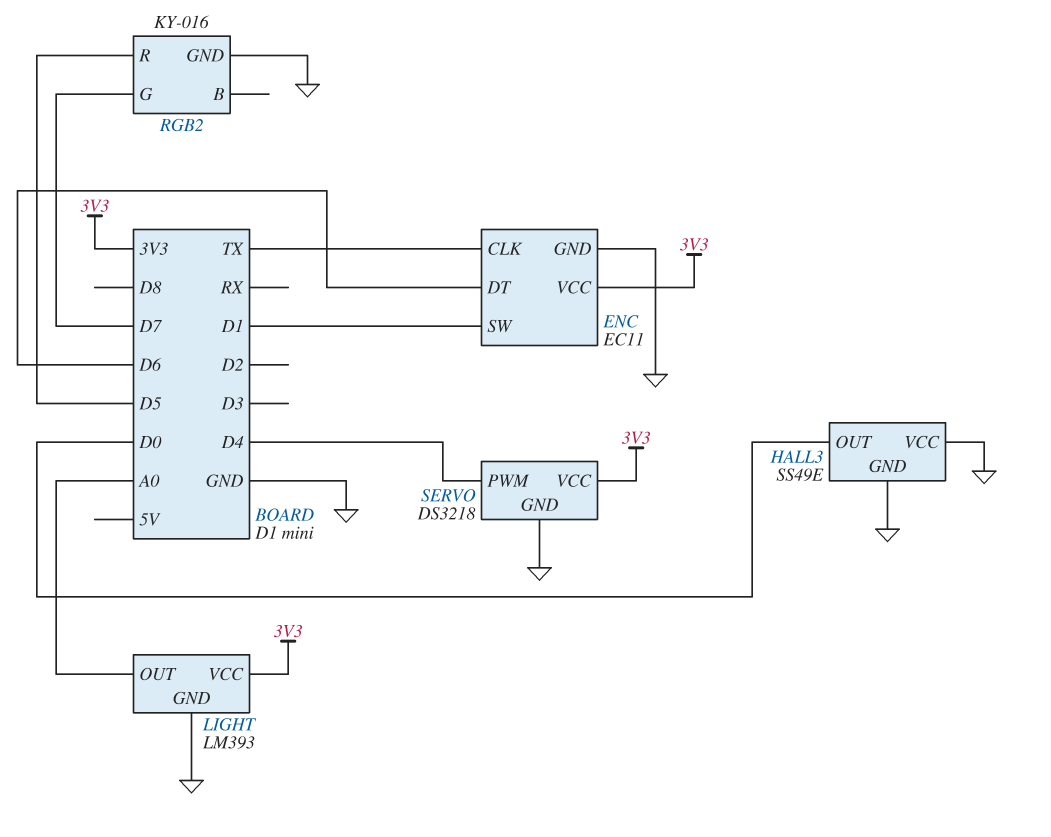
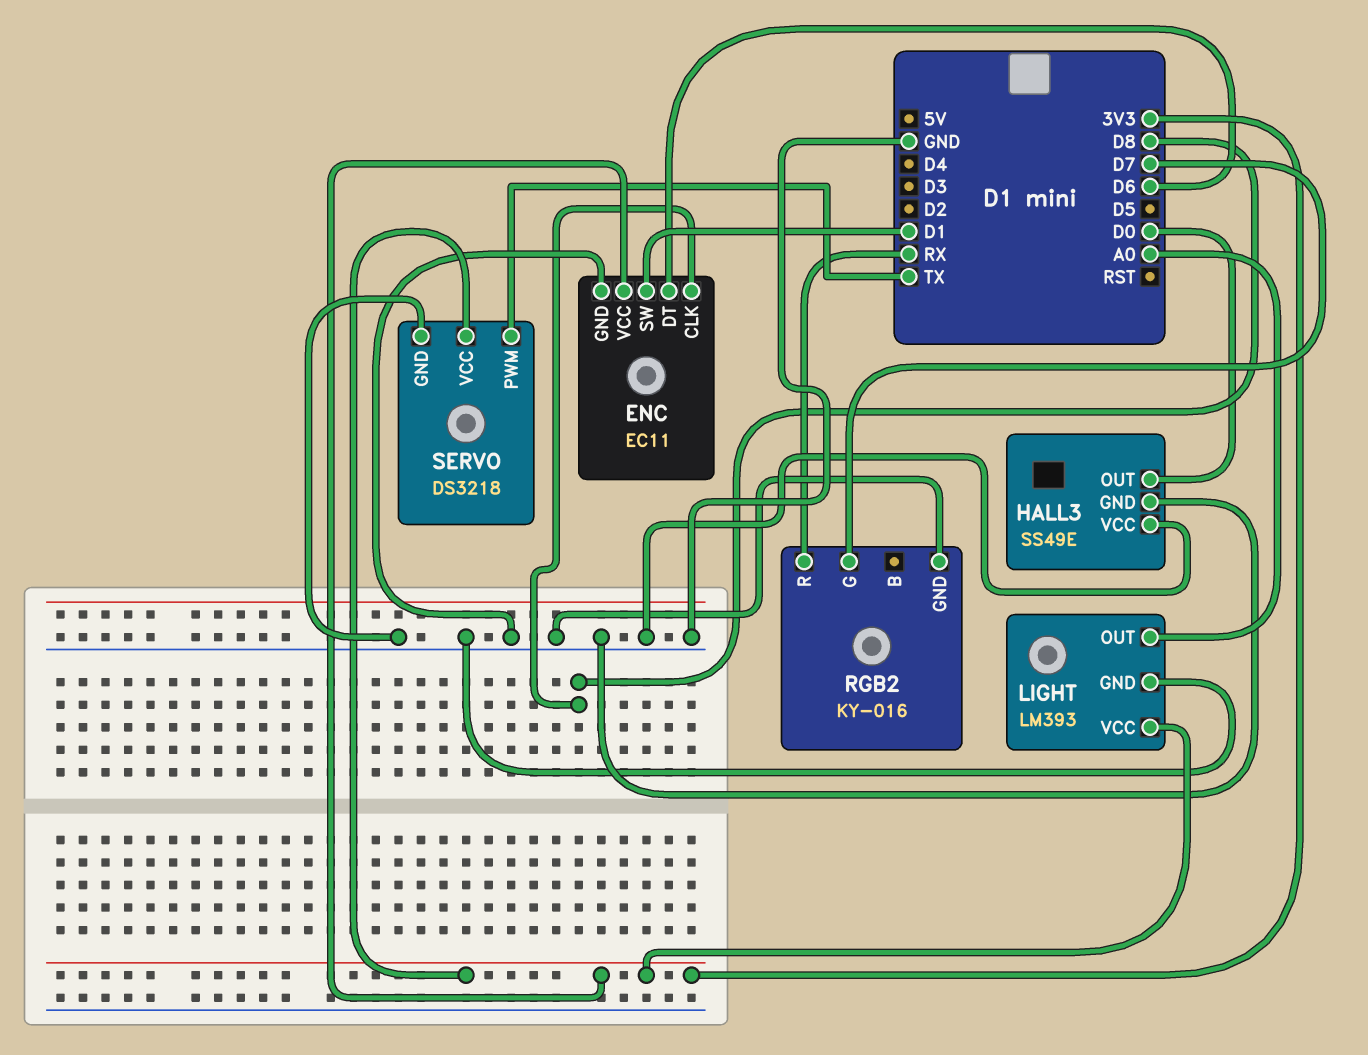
ENC pin CLK: TX -> D8
RGB2 pin R: D5 -> RX
SERVO pin PWM: D4 -> TX

